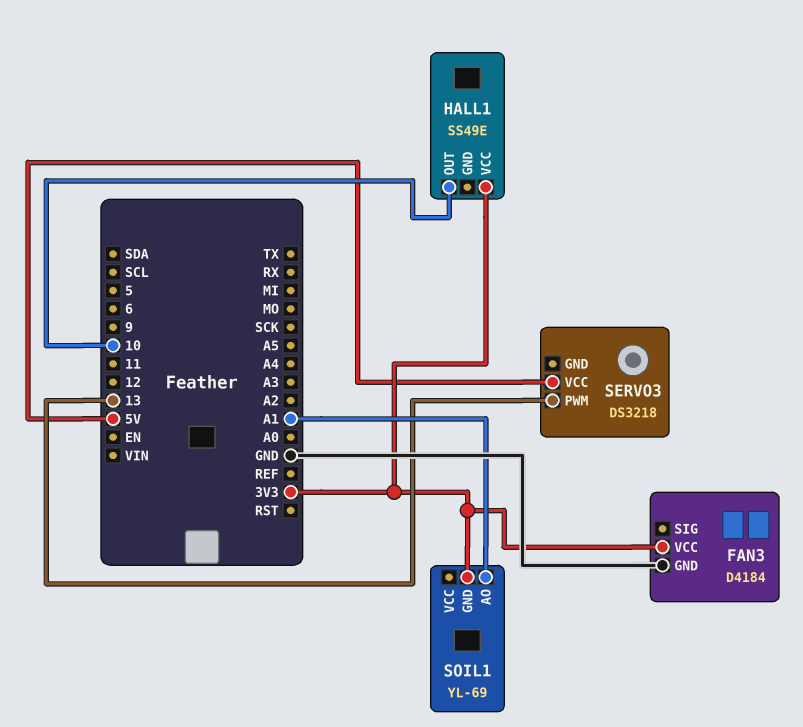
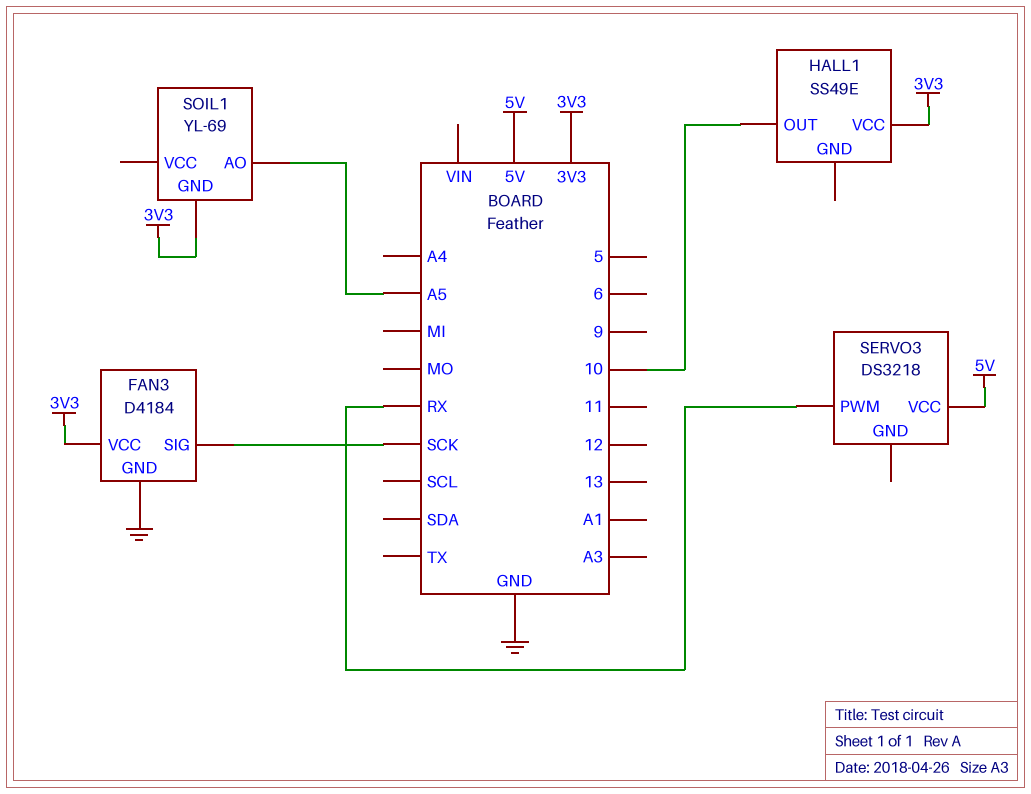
FAN3 pin SIG: none -> SCK
SERVO3 pin PWM: 13 -> RX
SOIL1 pin AO: A1 -> A5

